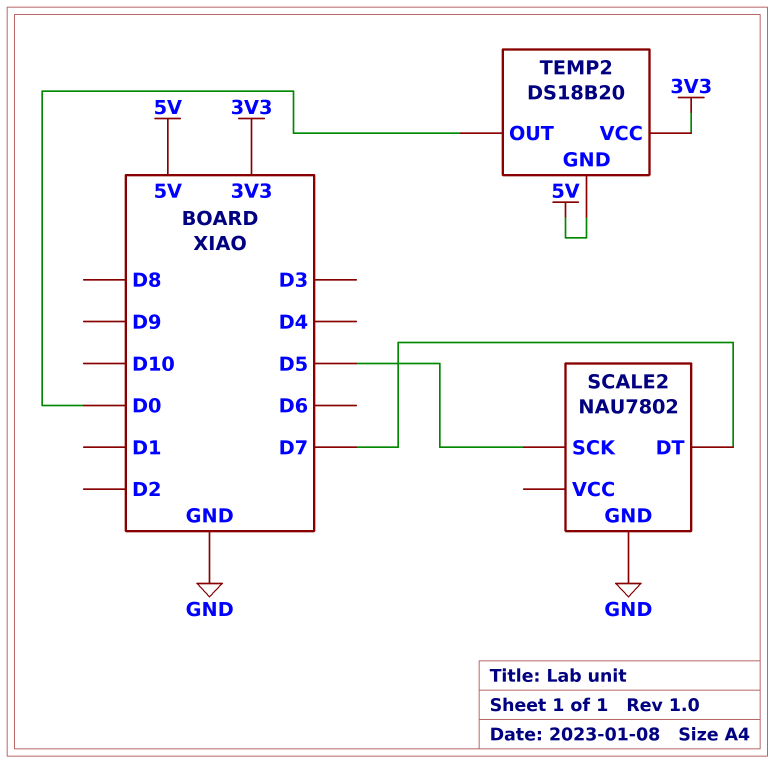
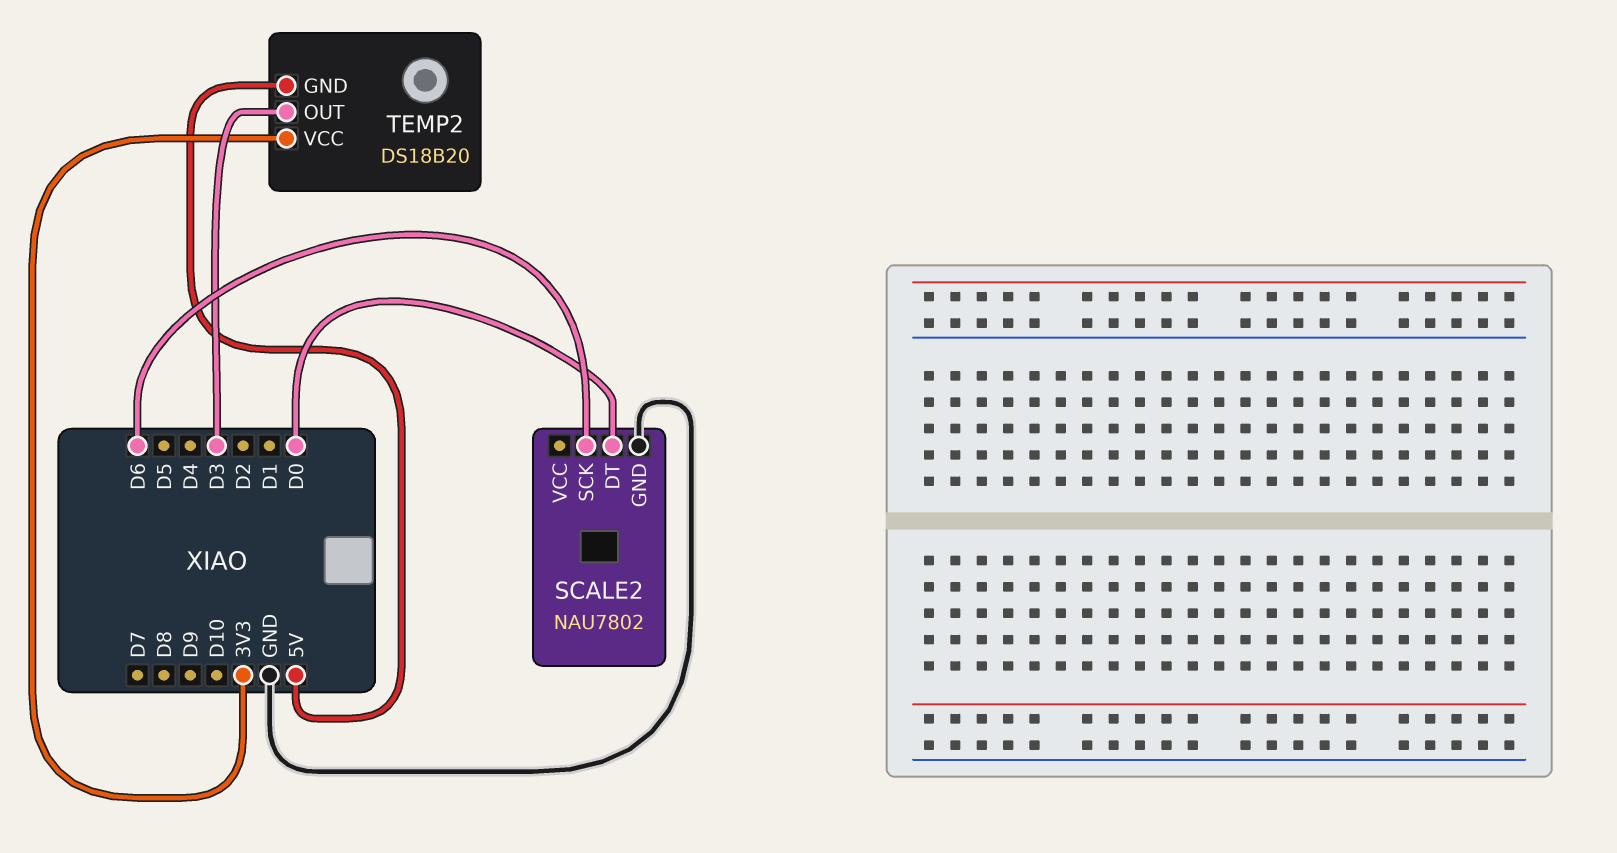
SCALE2 pin DT: D7 -> D0
SCALE2 pin SCK: D5 -> D6
TEMP2 pin OUT: D0 -> D3

